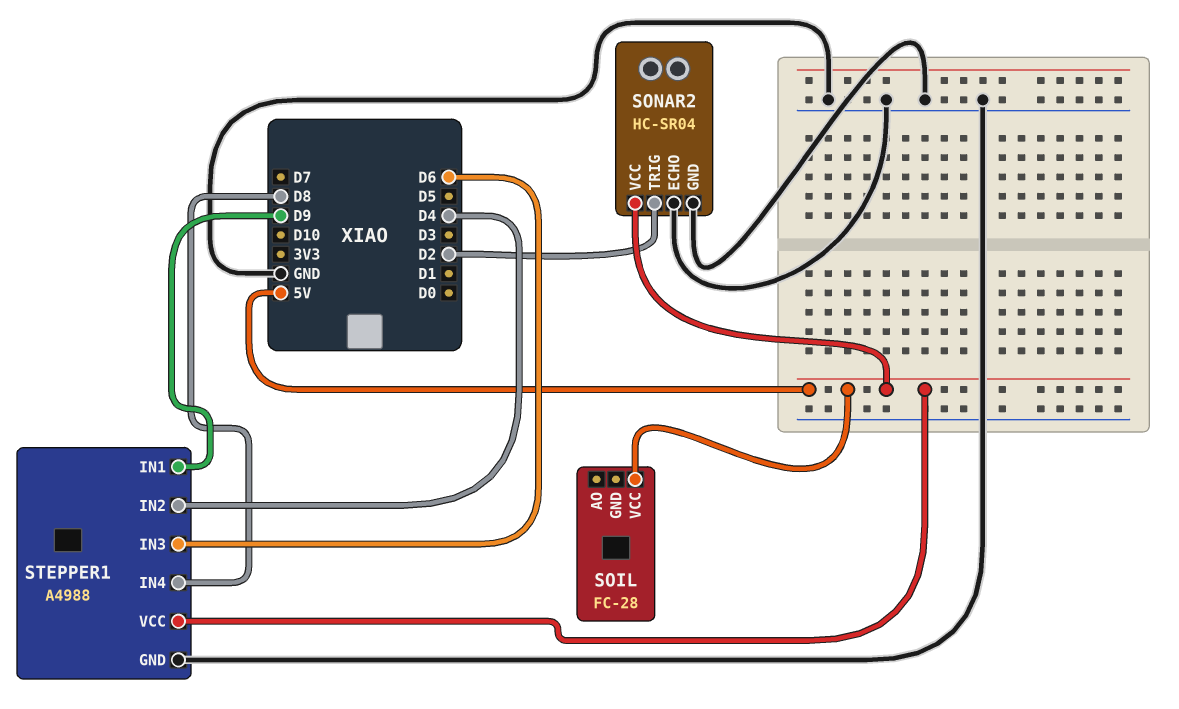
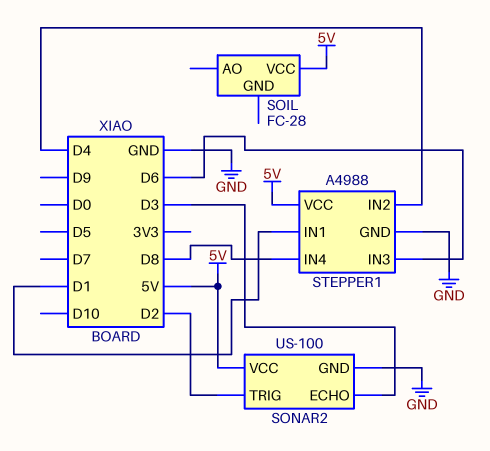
SONAR2: HC-SR04 -> US-100
SONAR2 pin ECHO: GND -> D3
STEPPER1 pin IN1: D9 -> D1

